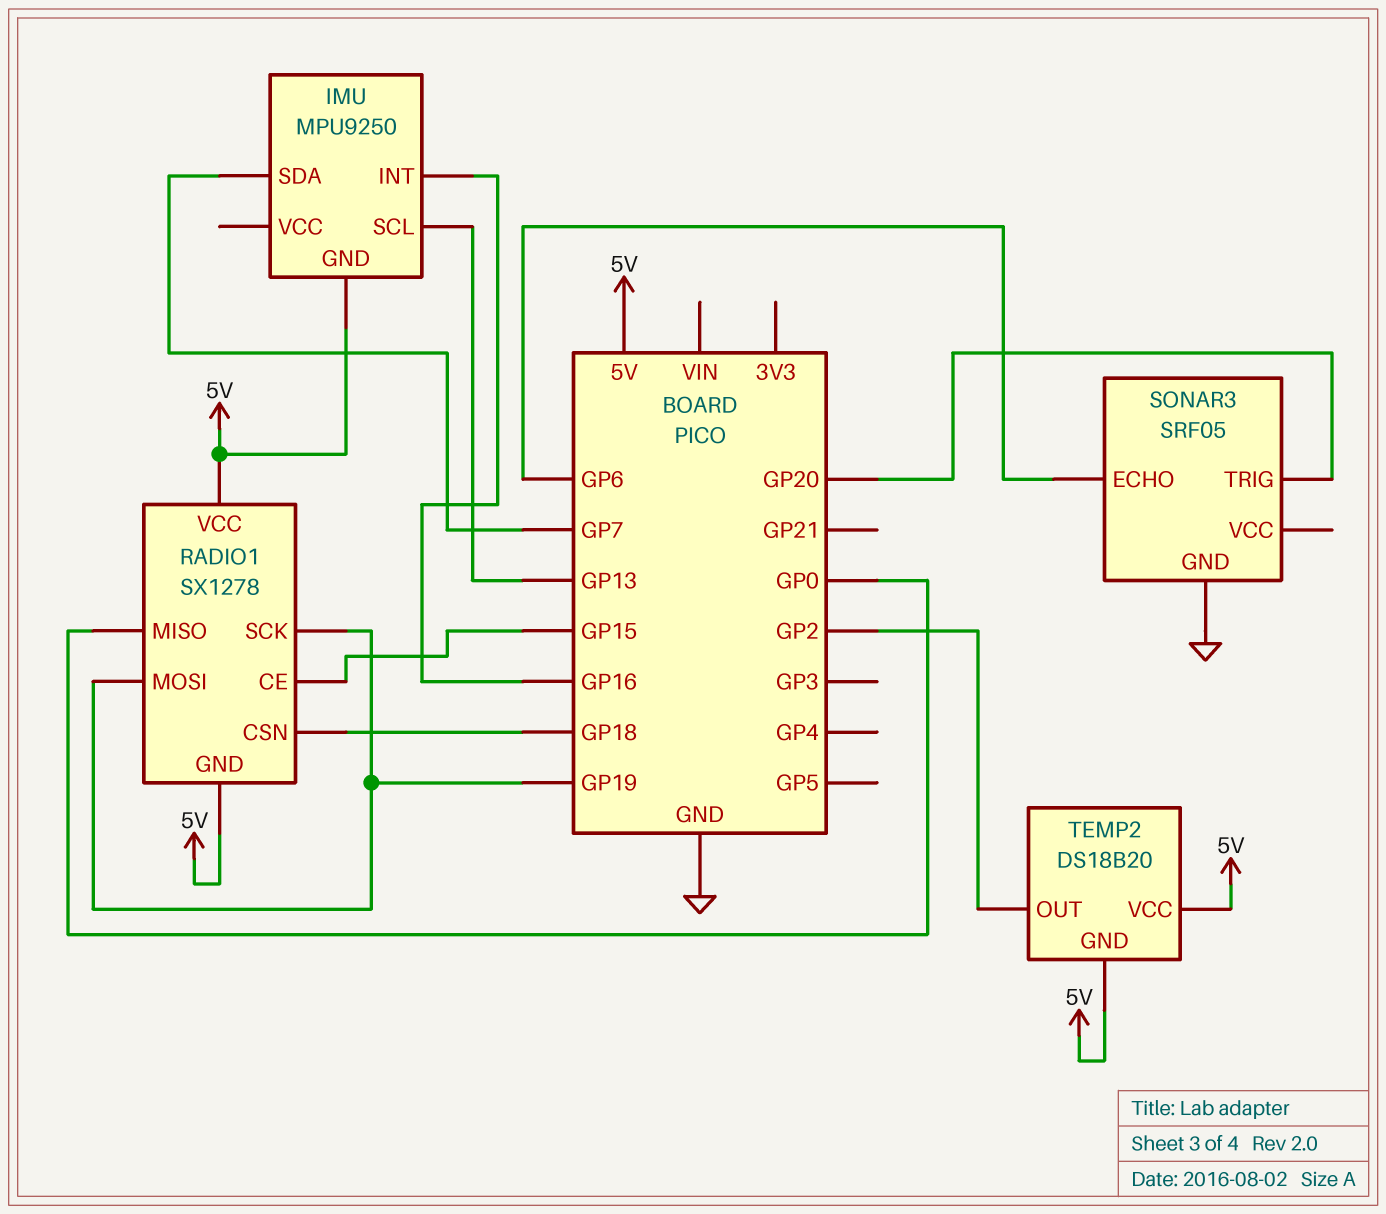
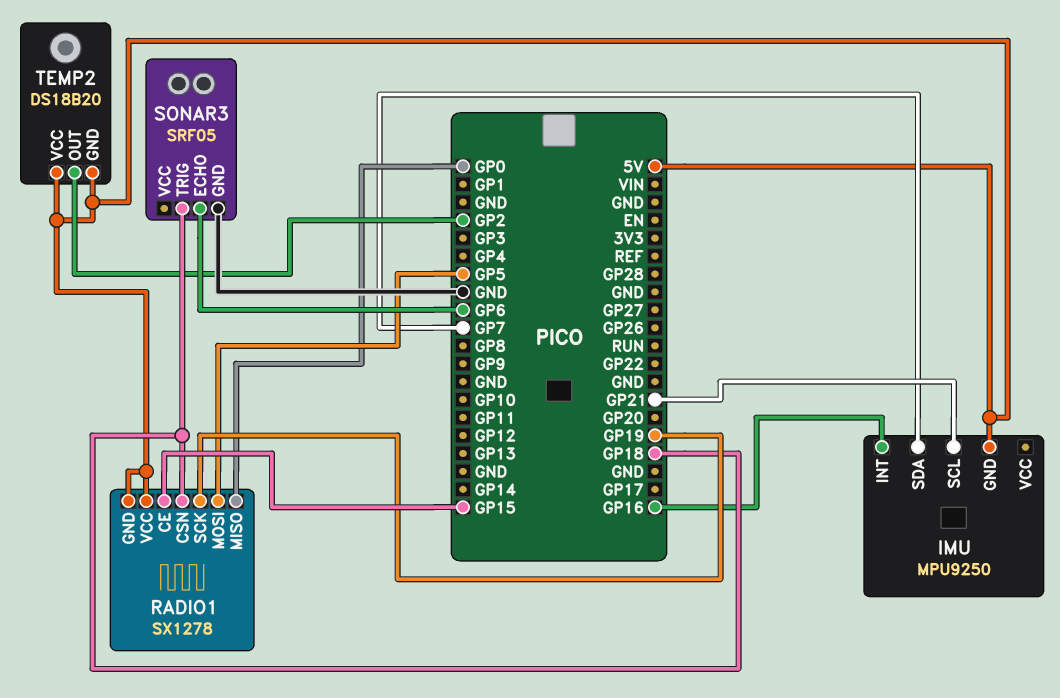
IMU pin SCL: GP13 -> GP21
RADIO1 pin MOSI: GP19 -> GP5
SONAR3 pin TRIG: GP20 -> GP18

